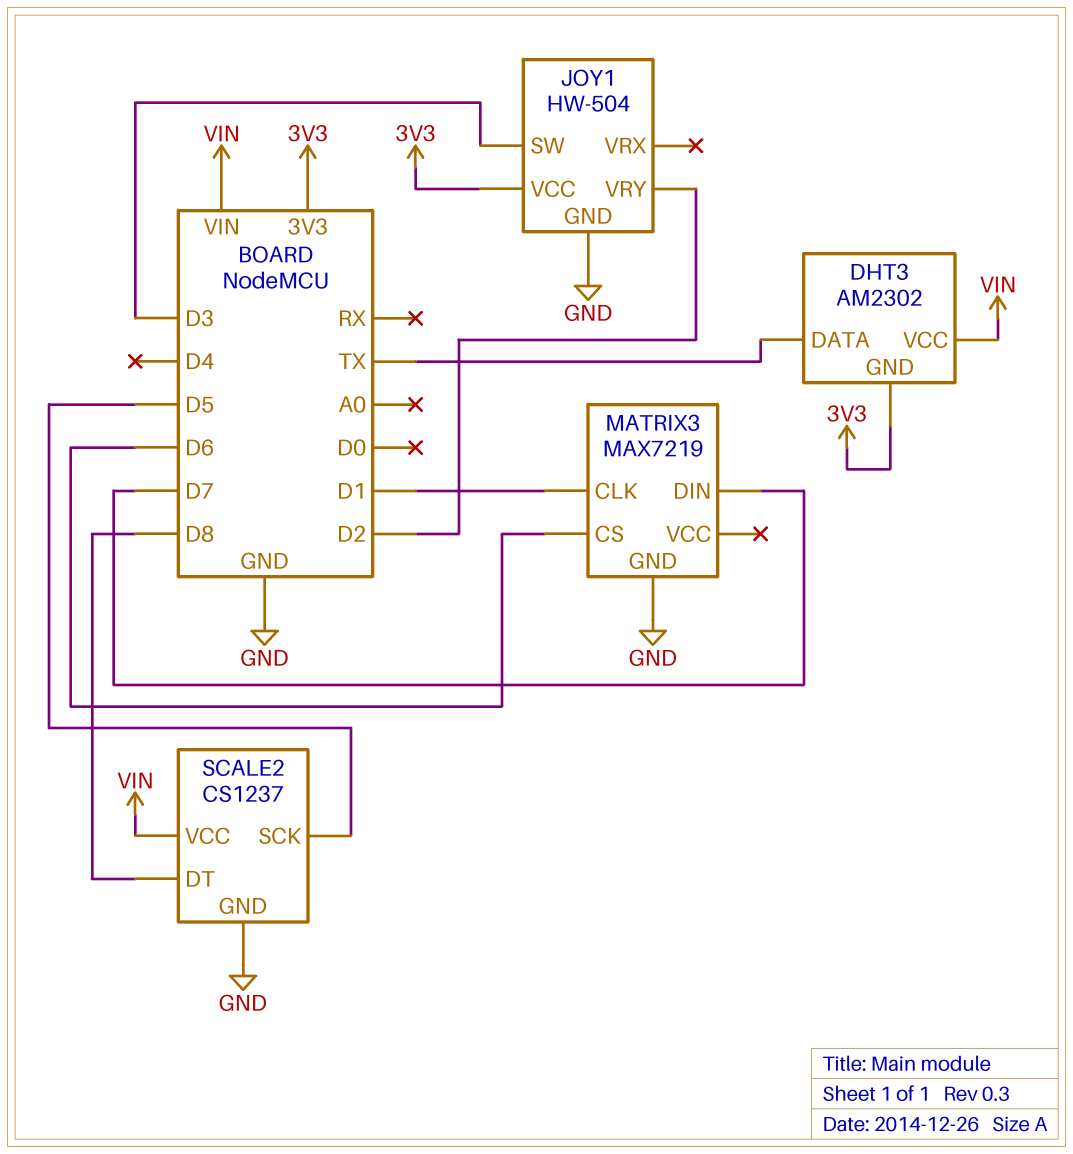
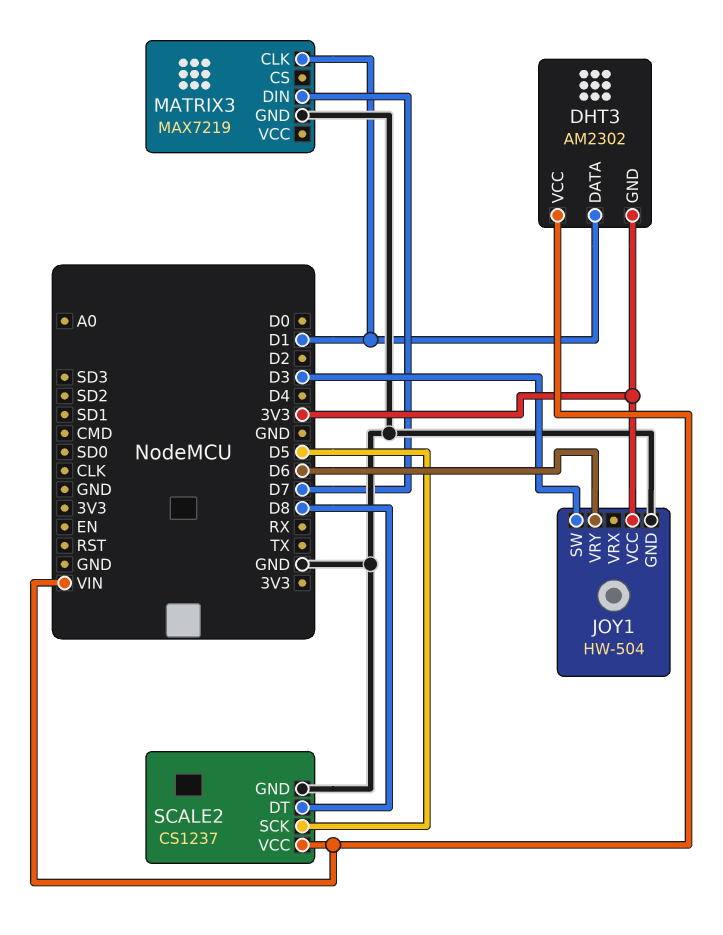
DHT3 pin DATA: TX -> D1
JOY1 pin VRY: D2 -> D6
MATRIX3 pin CS: D6 -> none

